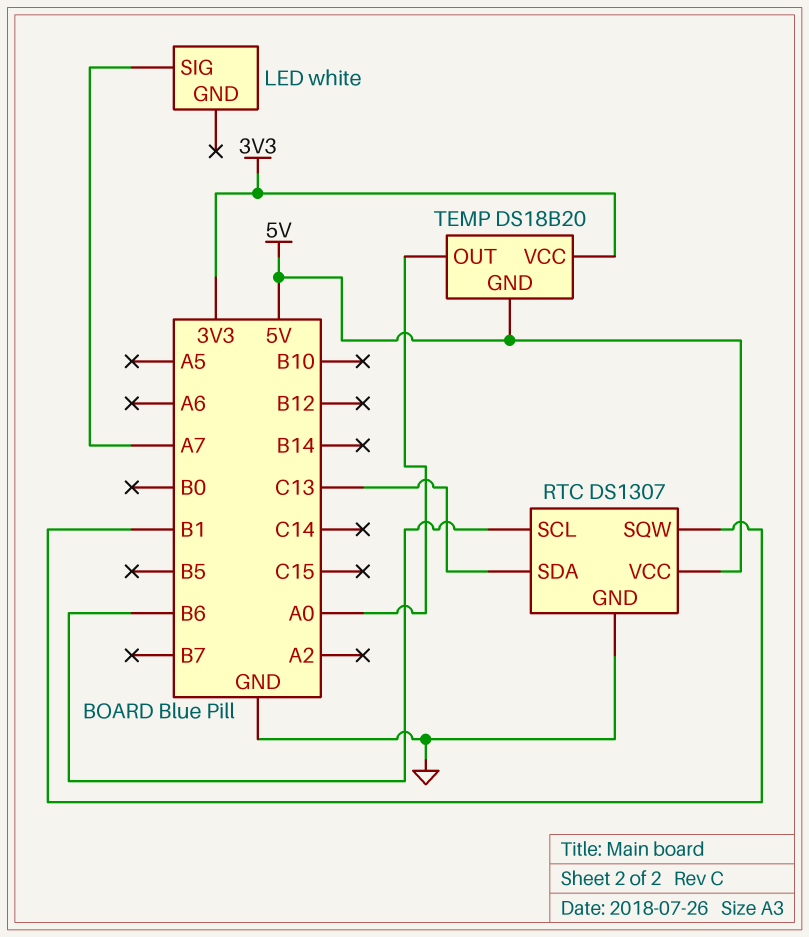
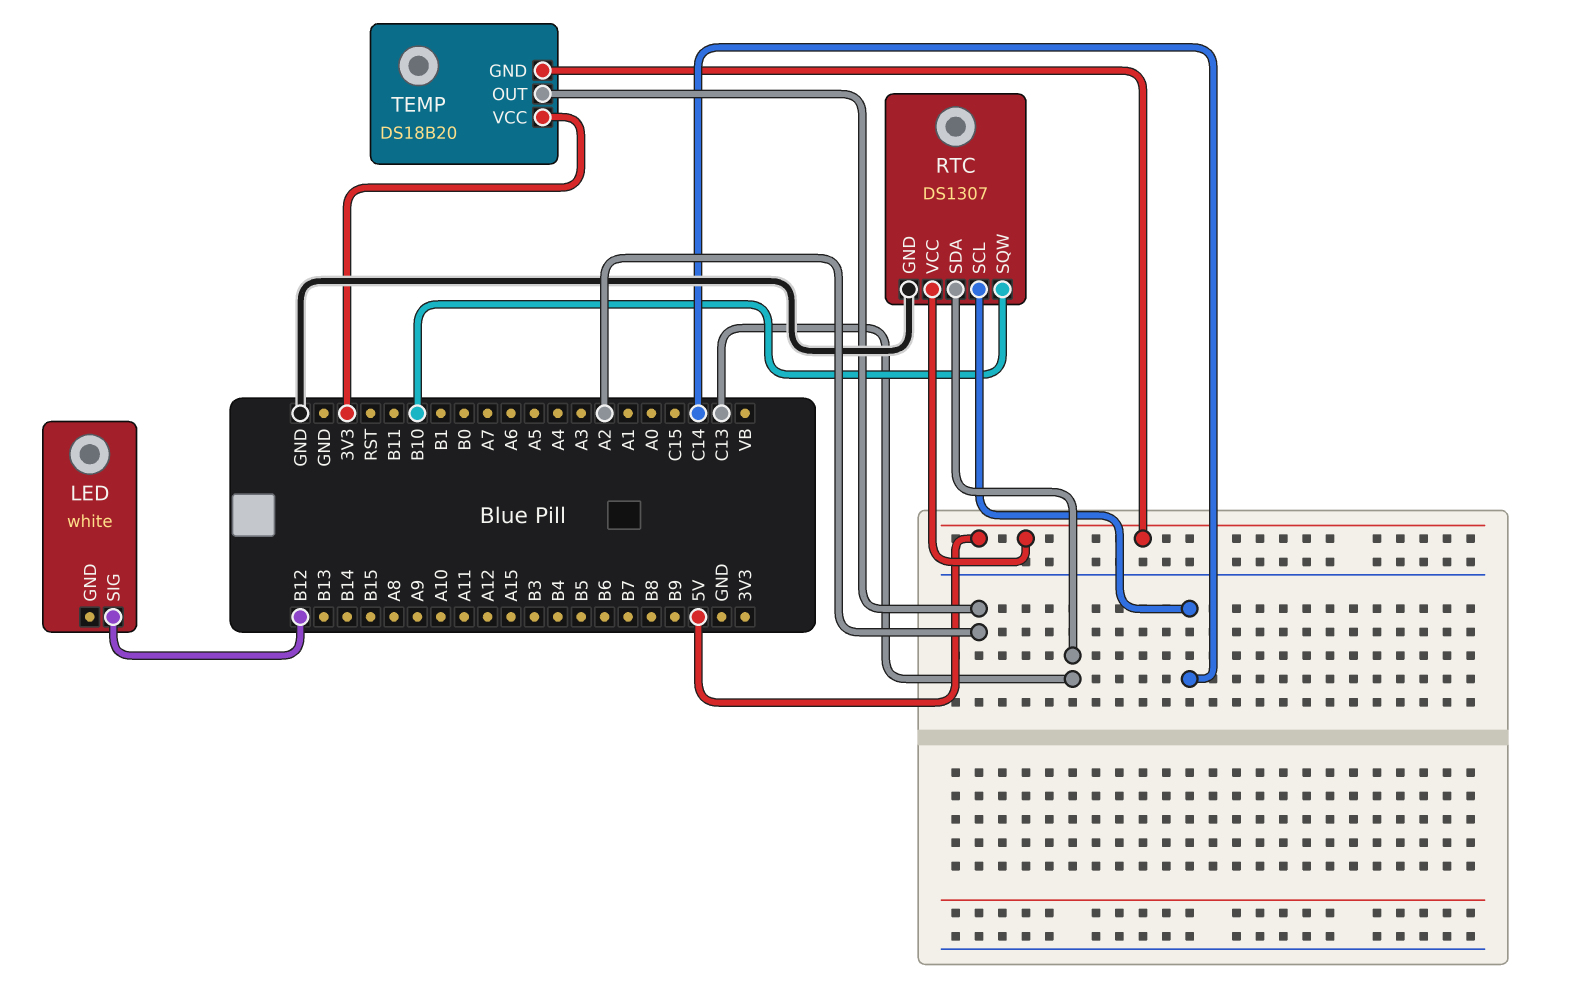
LED pin SIG: A7 -> B12
RTC pin SCL: B6 -> C14
RTC pin SQW: B1 -> B10
TEMP pin OUT: A0 -> A2

